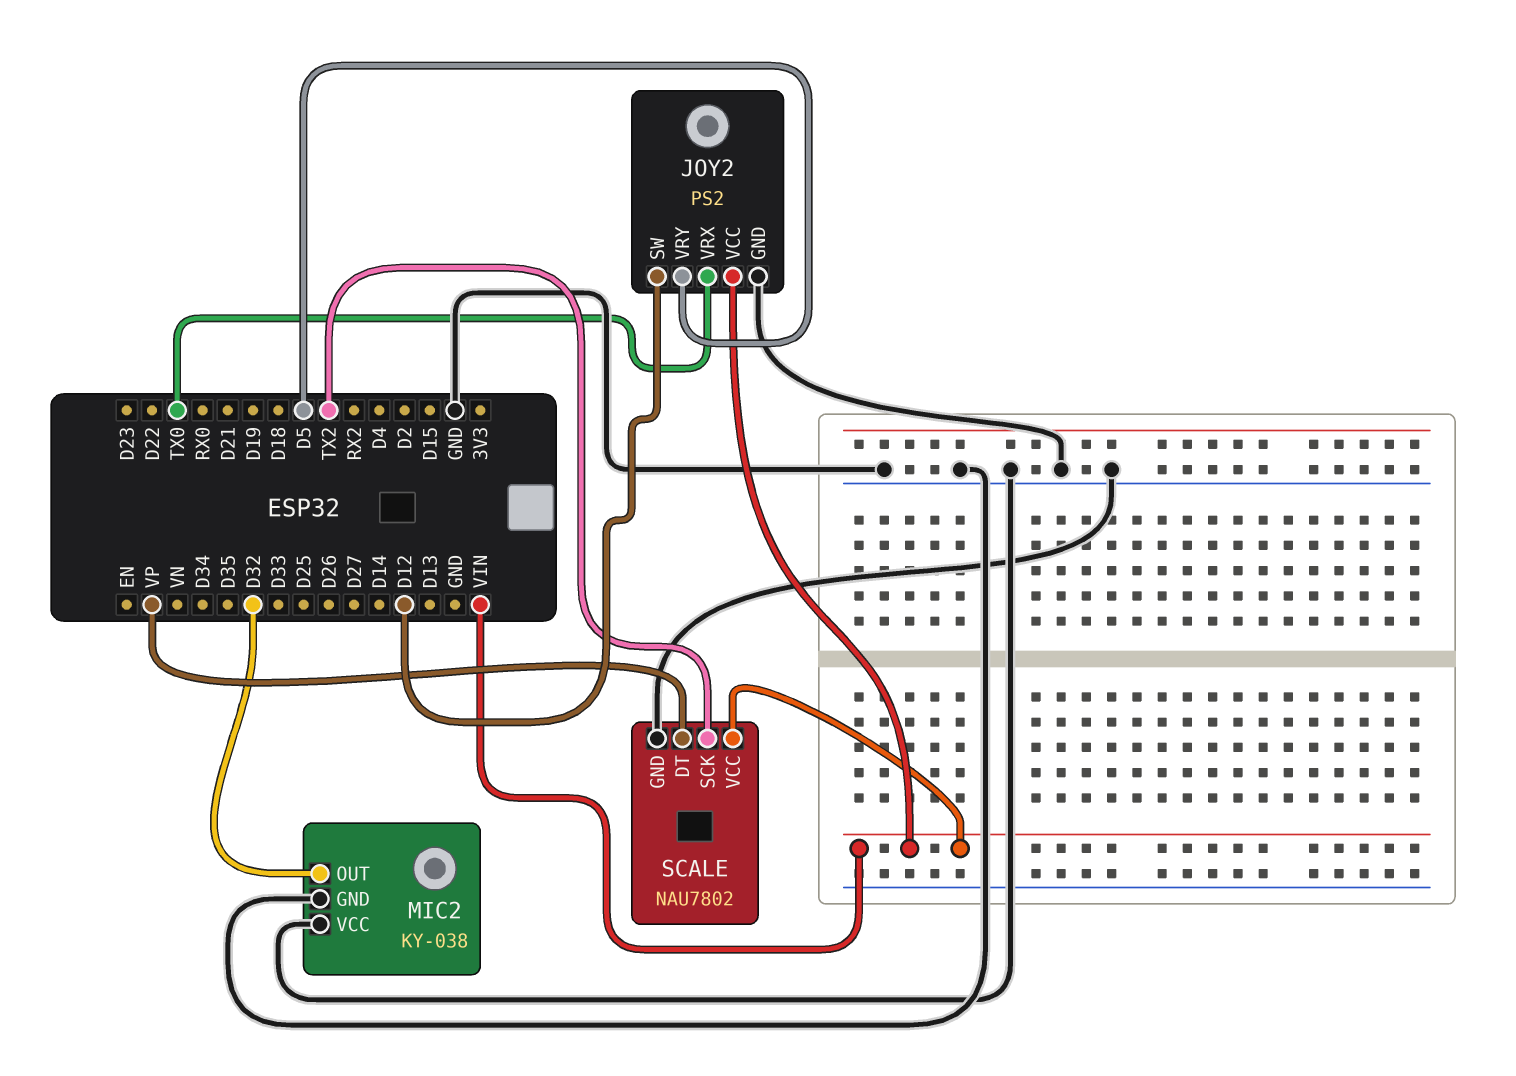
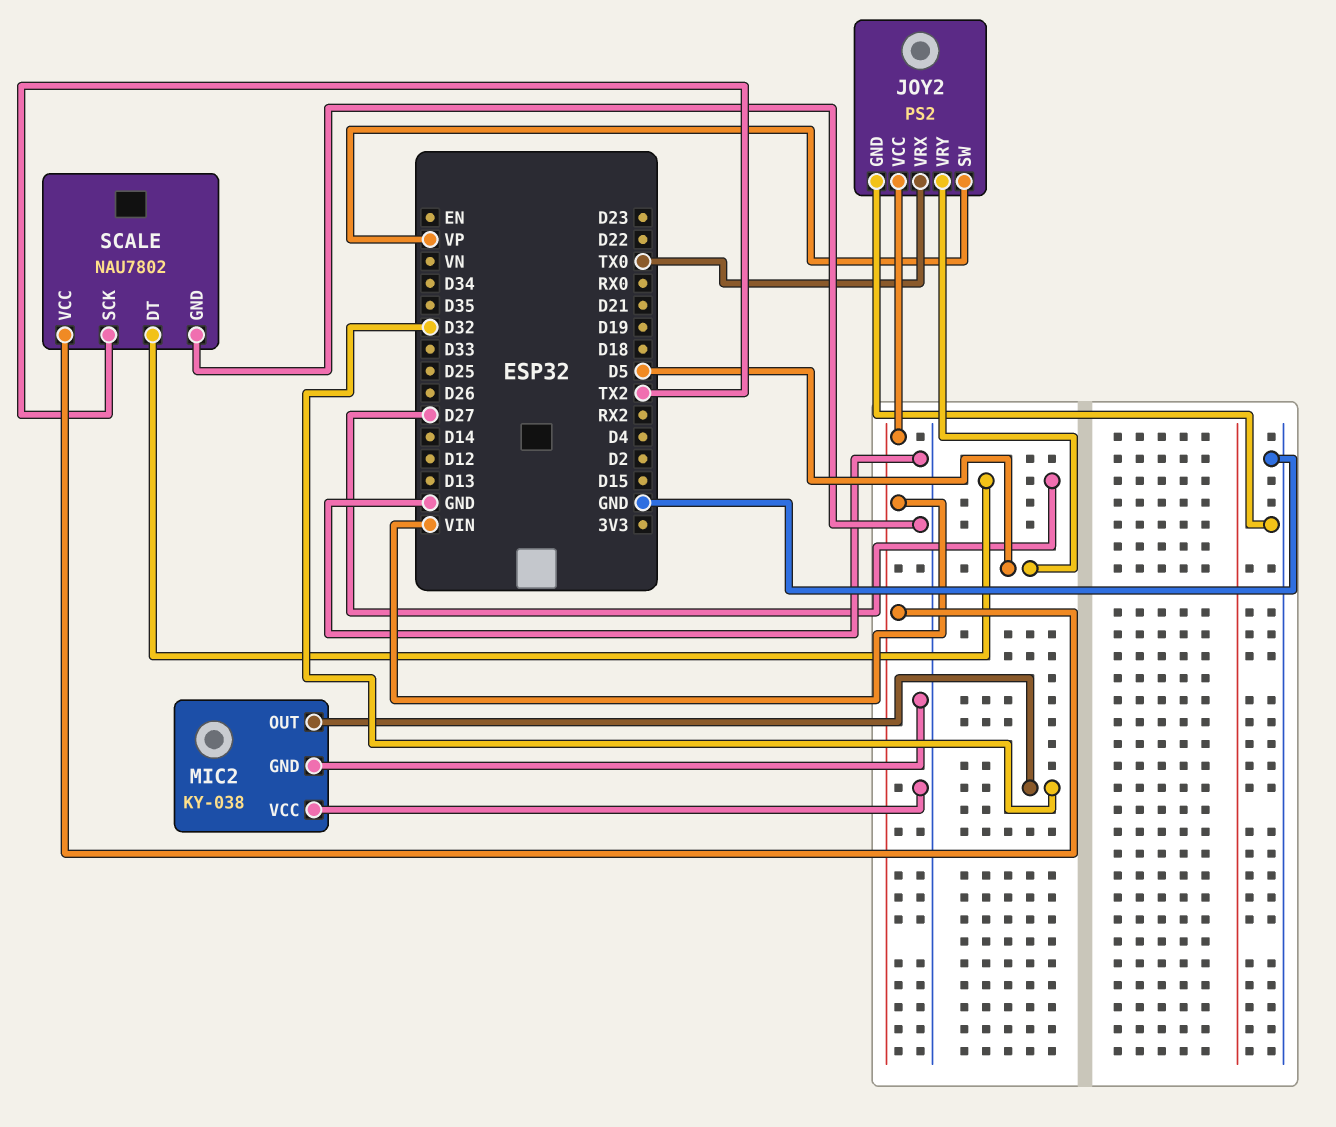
JOY2 pin SW: D12 -> VP
SCALE pin DT: VP -> D27

